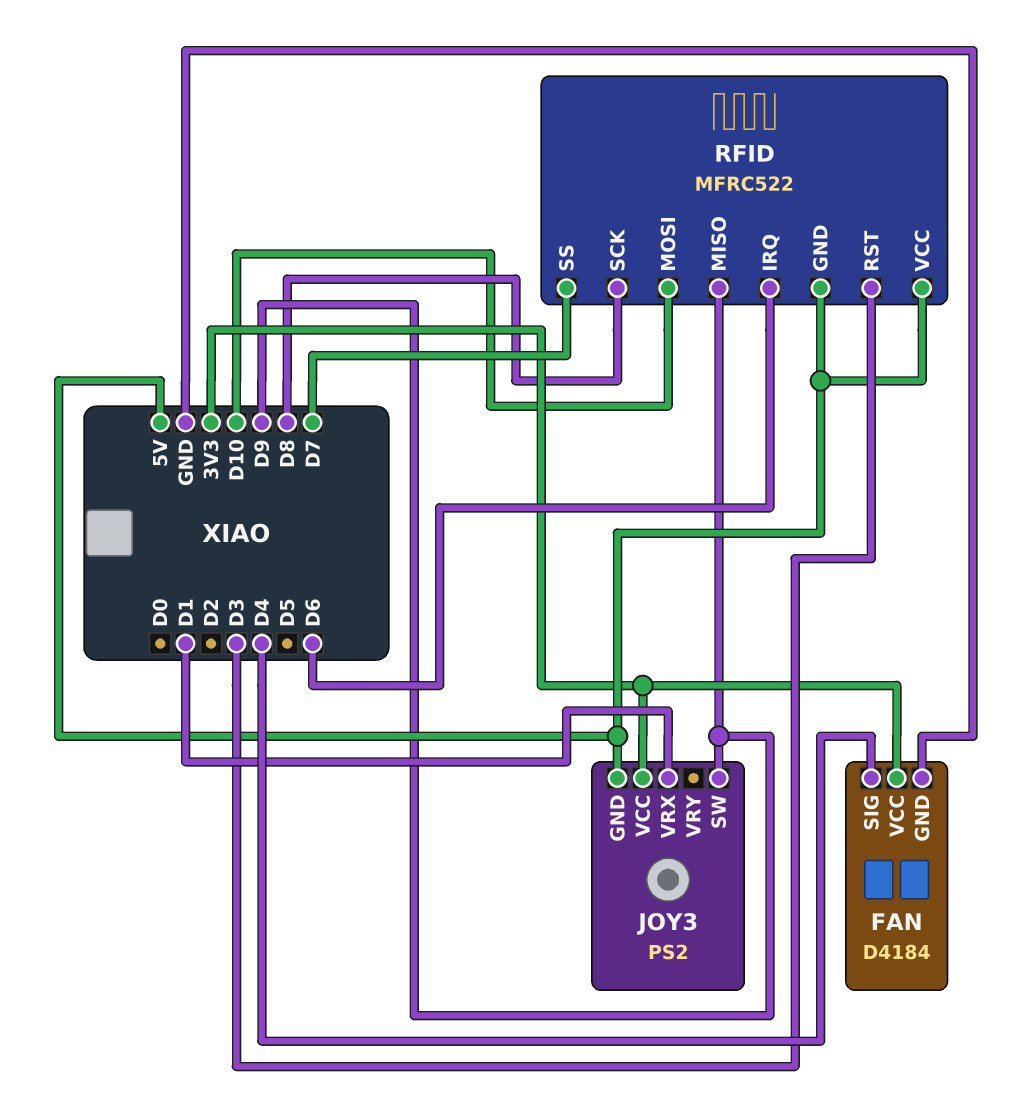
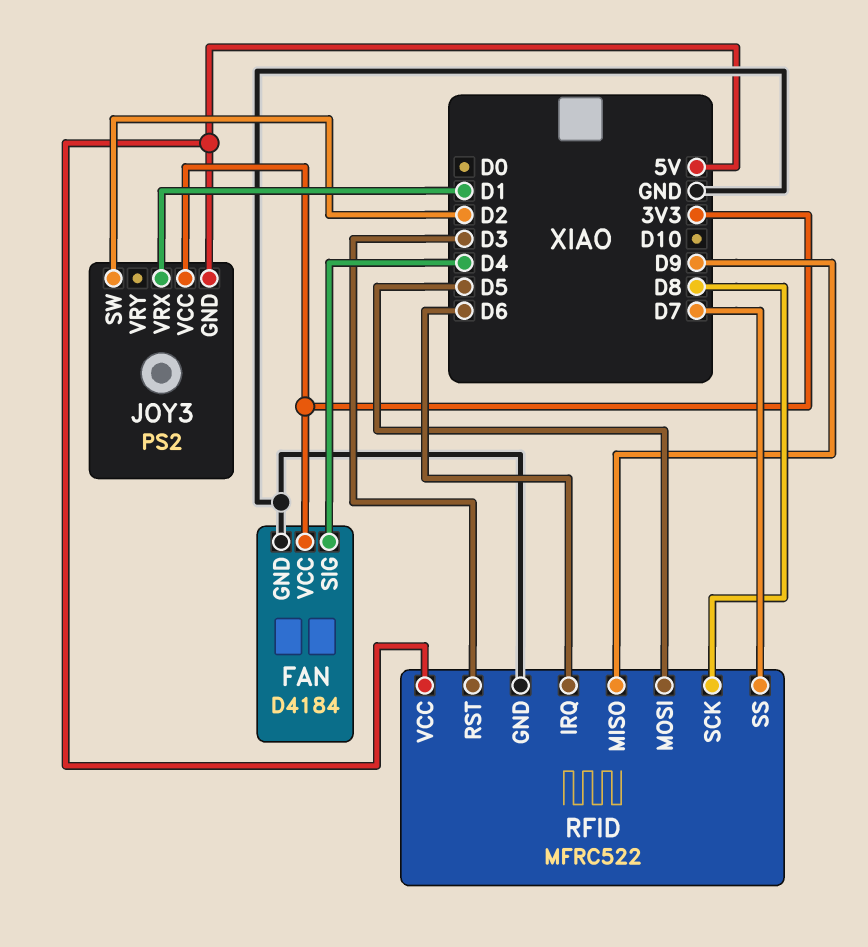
JOY3 pin SW: D9 -> D2
RFID pin GND: 5V -> GND
RFID pin MOSI: D10 -> D5

